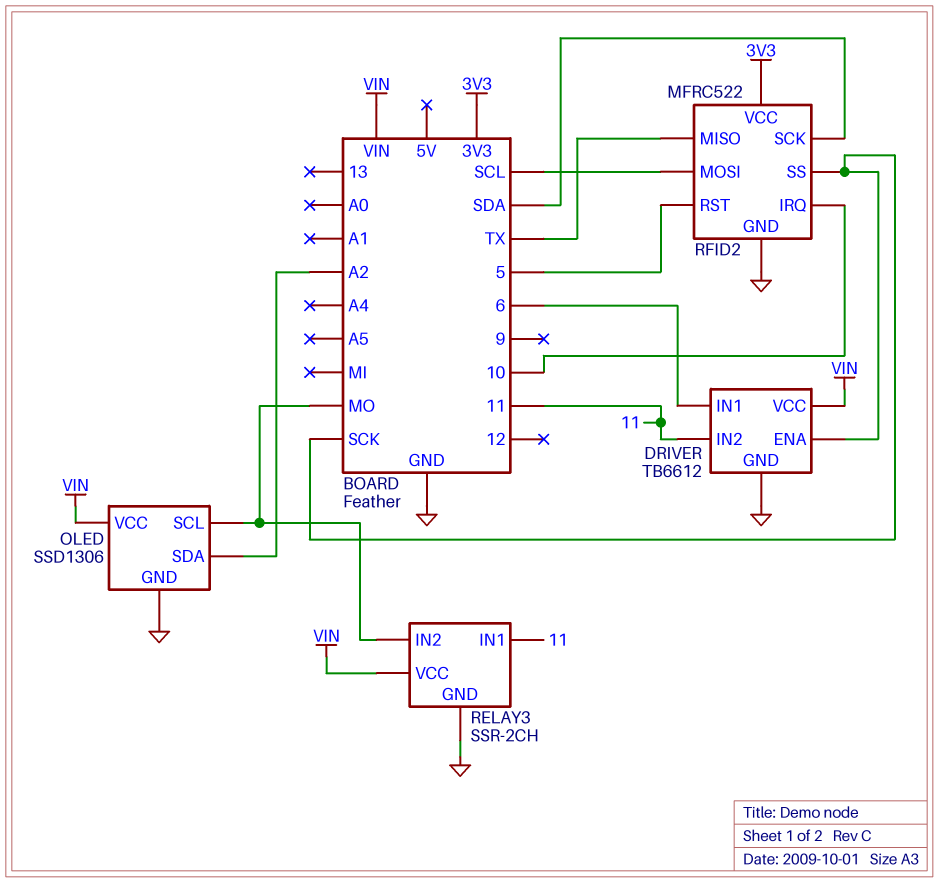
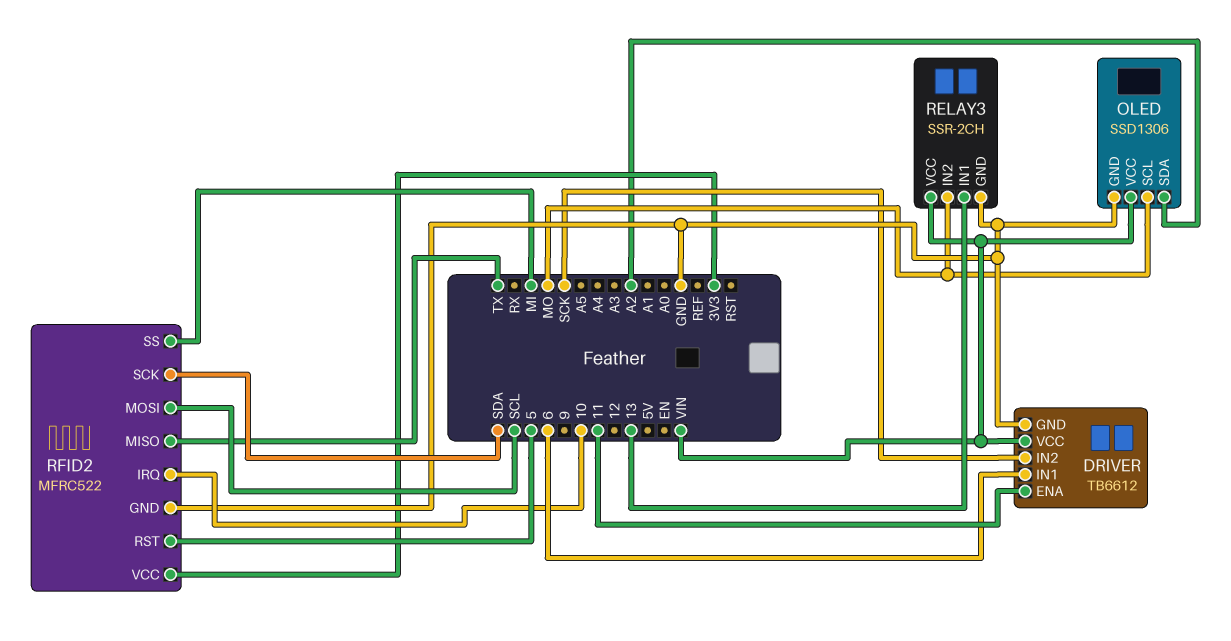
DRIVER pin ENA: SCK -> 11
DRIVER pin IN2: 11 -> SCK
RELAY3 pin IN1: 11 -> 13
RFID2 pin SS: SCK -> MI

